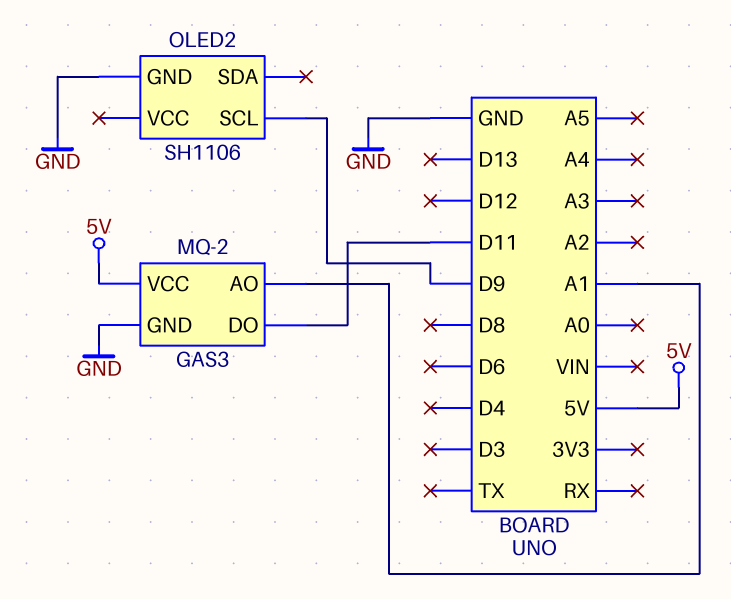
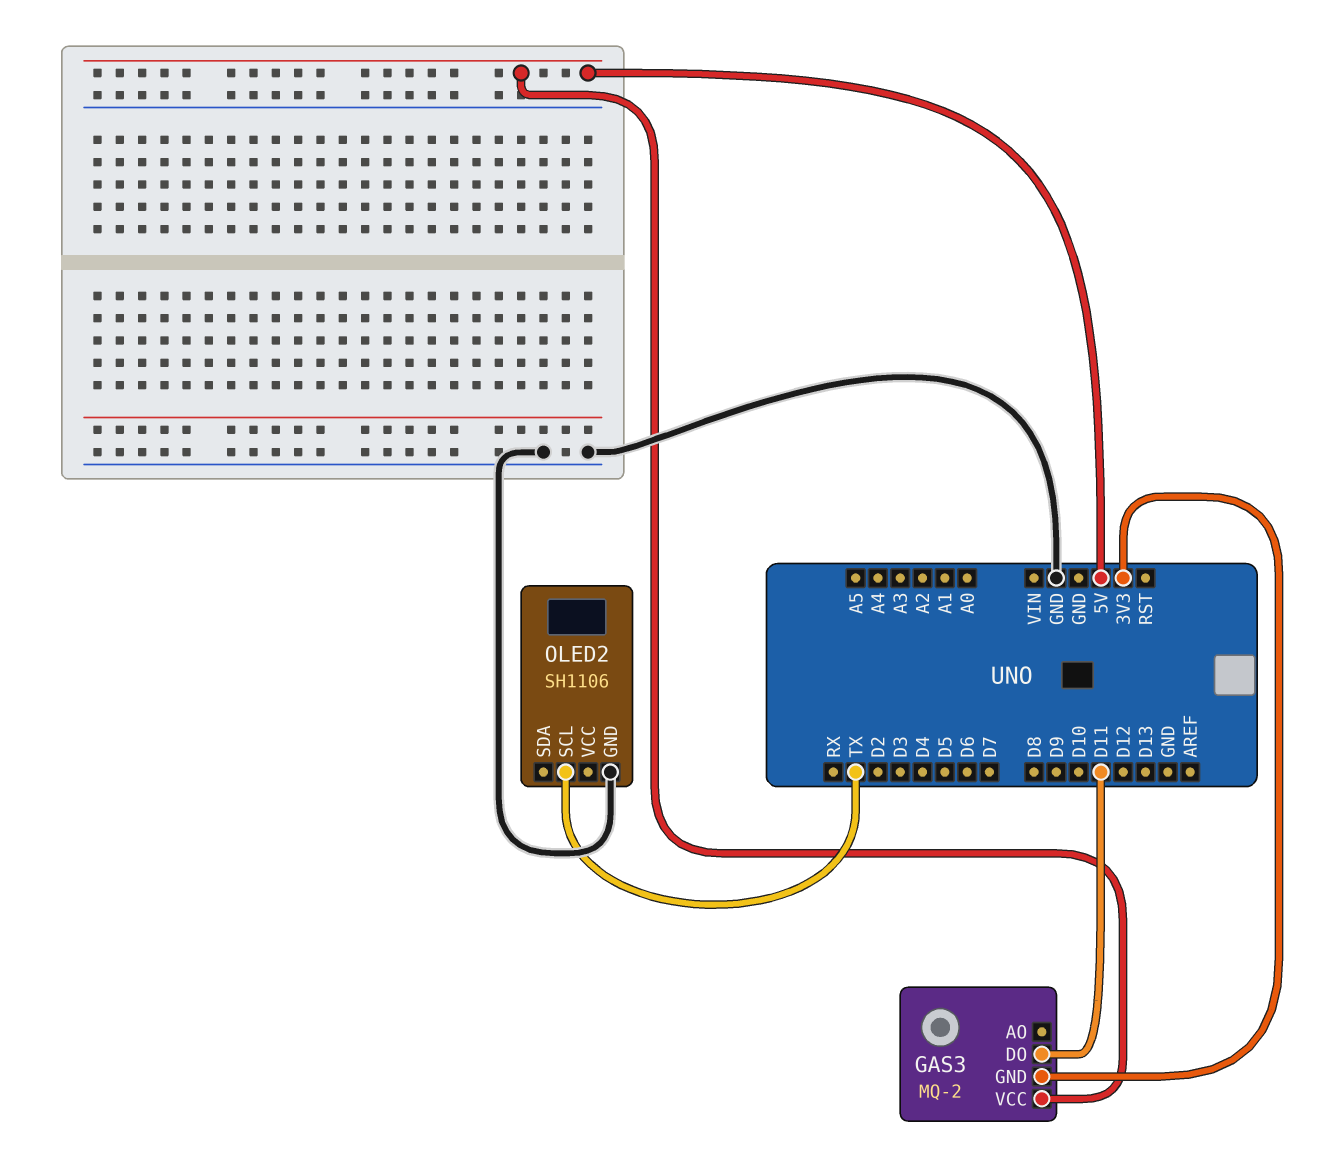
GAS3 pin AO: A1 -> none
GAS3 pin GND: GND -> 3V3
OLED2 pin SCL: D9 -> TX

